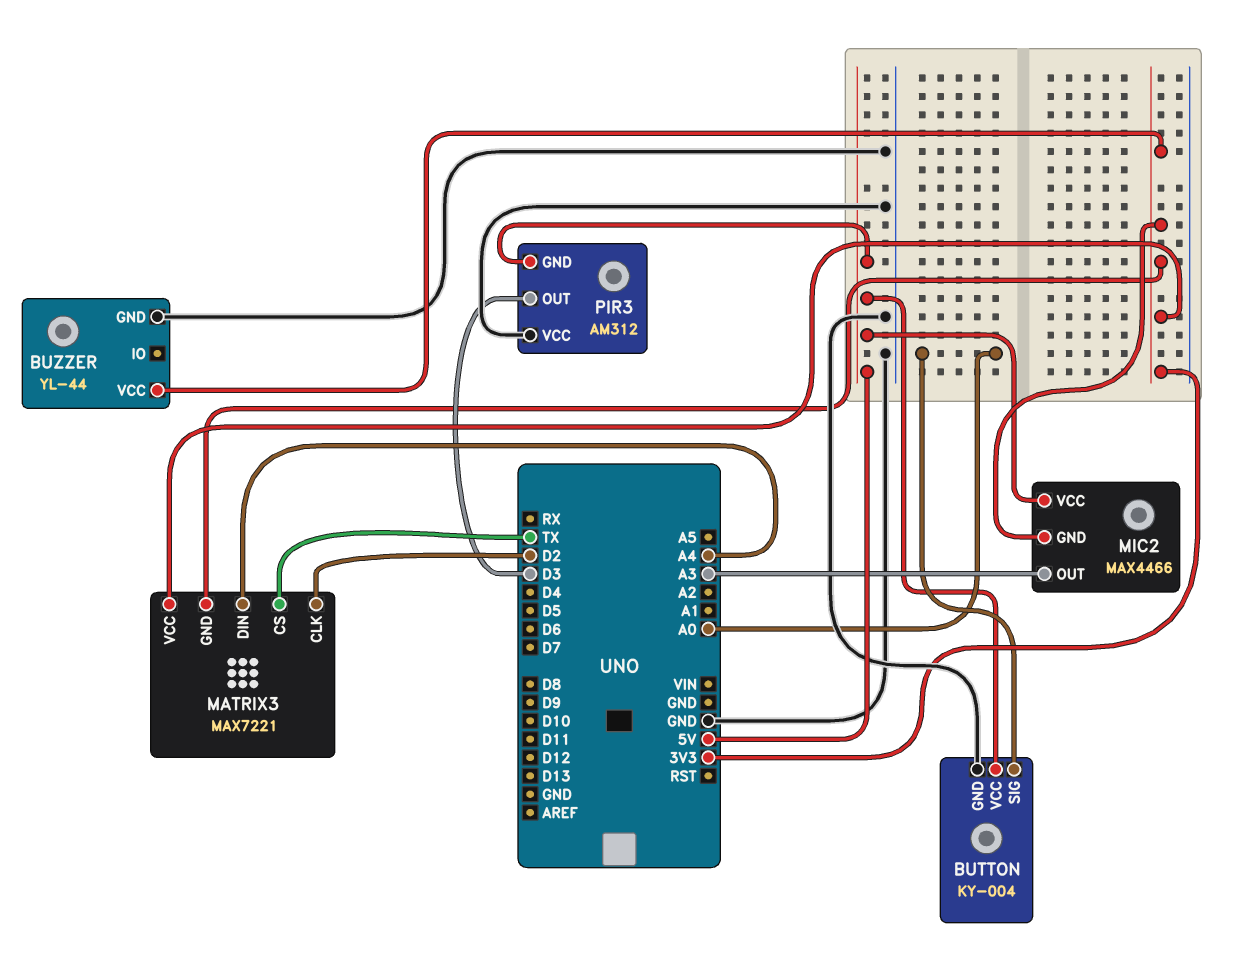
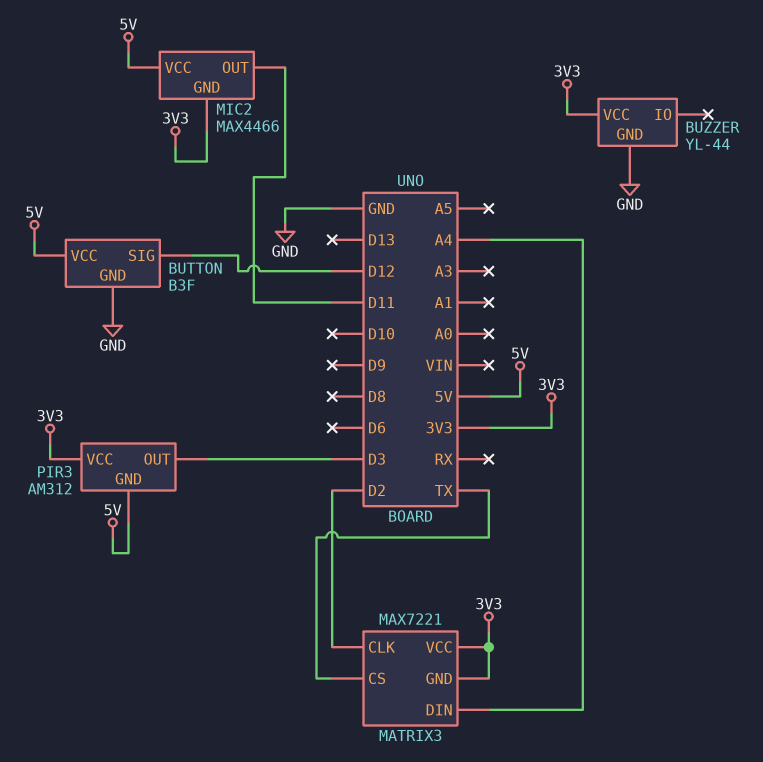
BUTTON: KY-004 -> B3F
BUTTON pin SIG: A0 -> D12
MIC2 pin OUT: A3 -> D11
PIR3 pin VCC: GND -> 3V3

